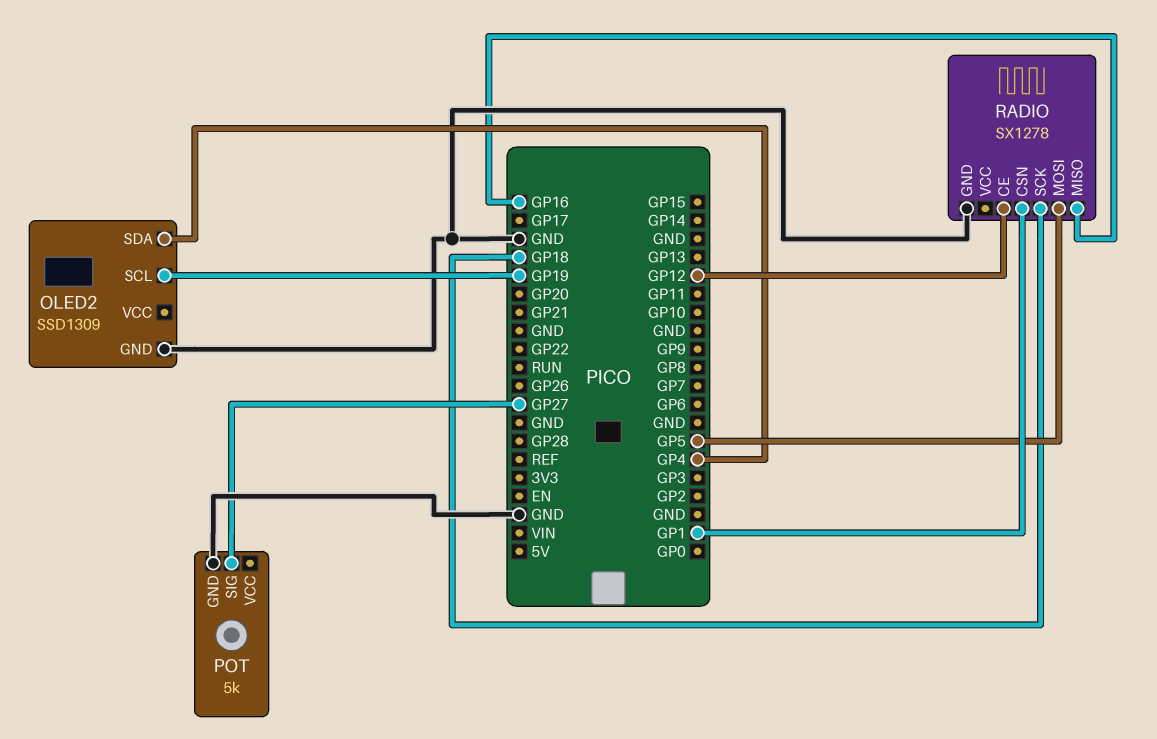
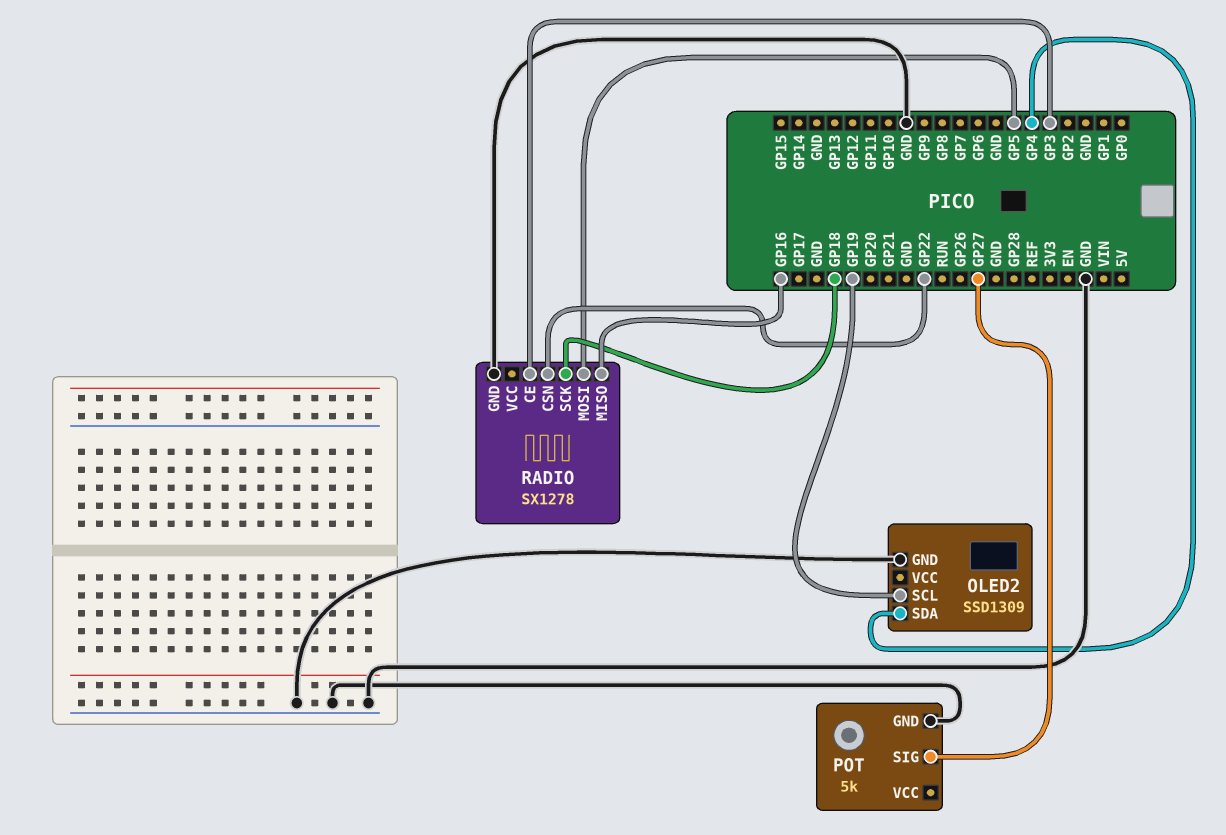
RADIO pin CE: GP12 -> GP3
RADIO pin CSN: GP1 -> GP22

